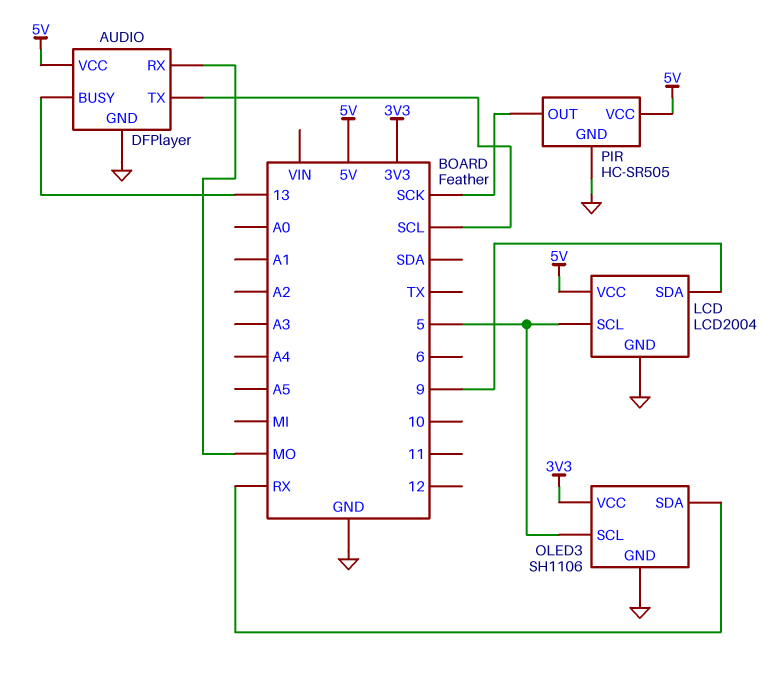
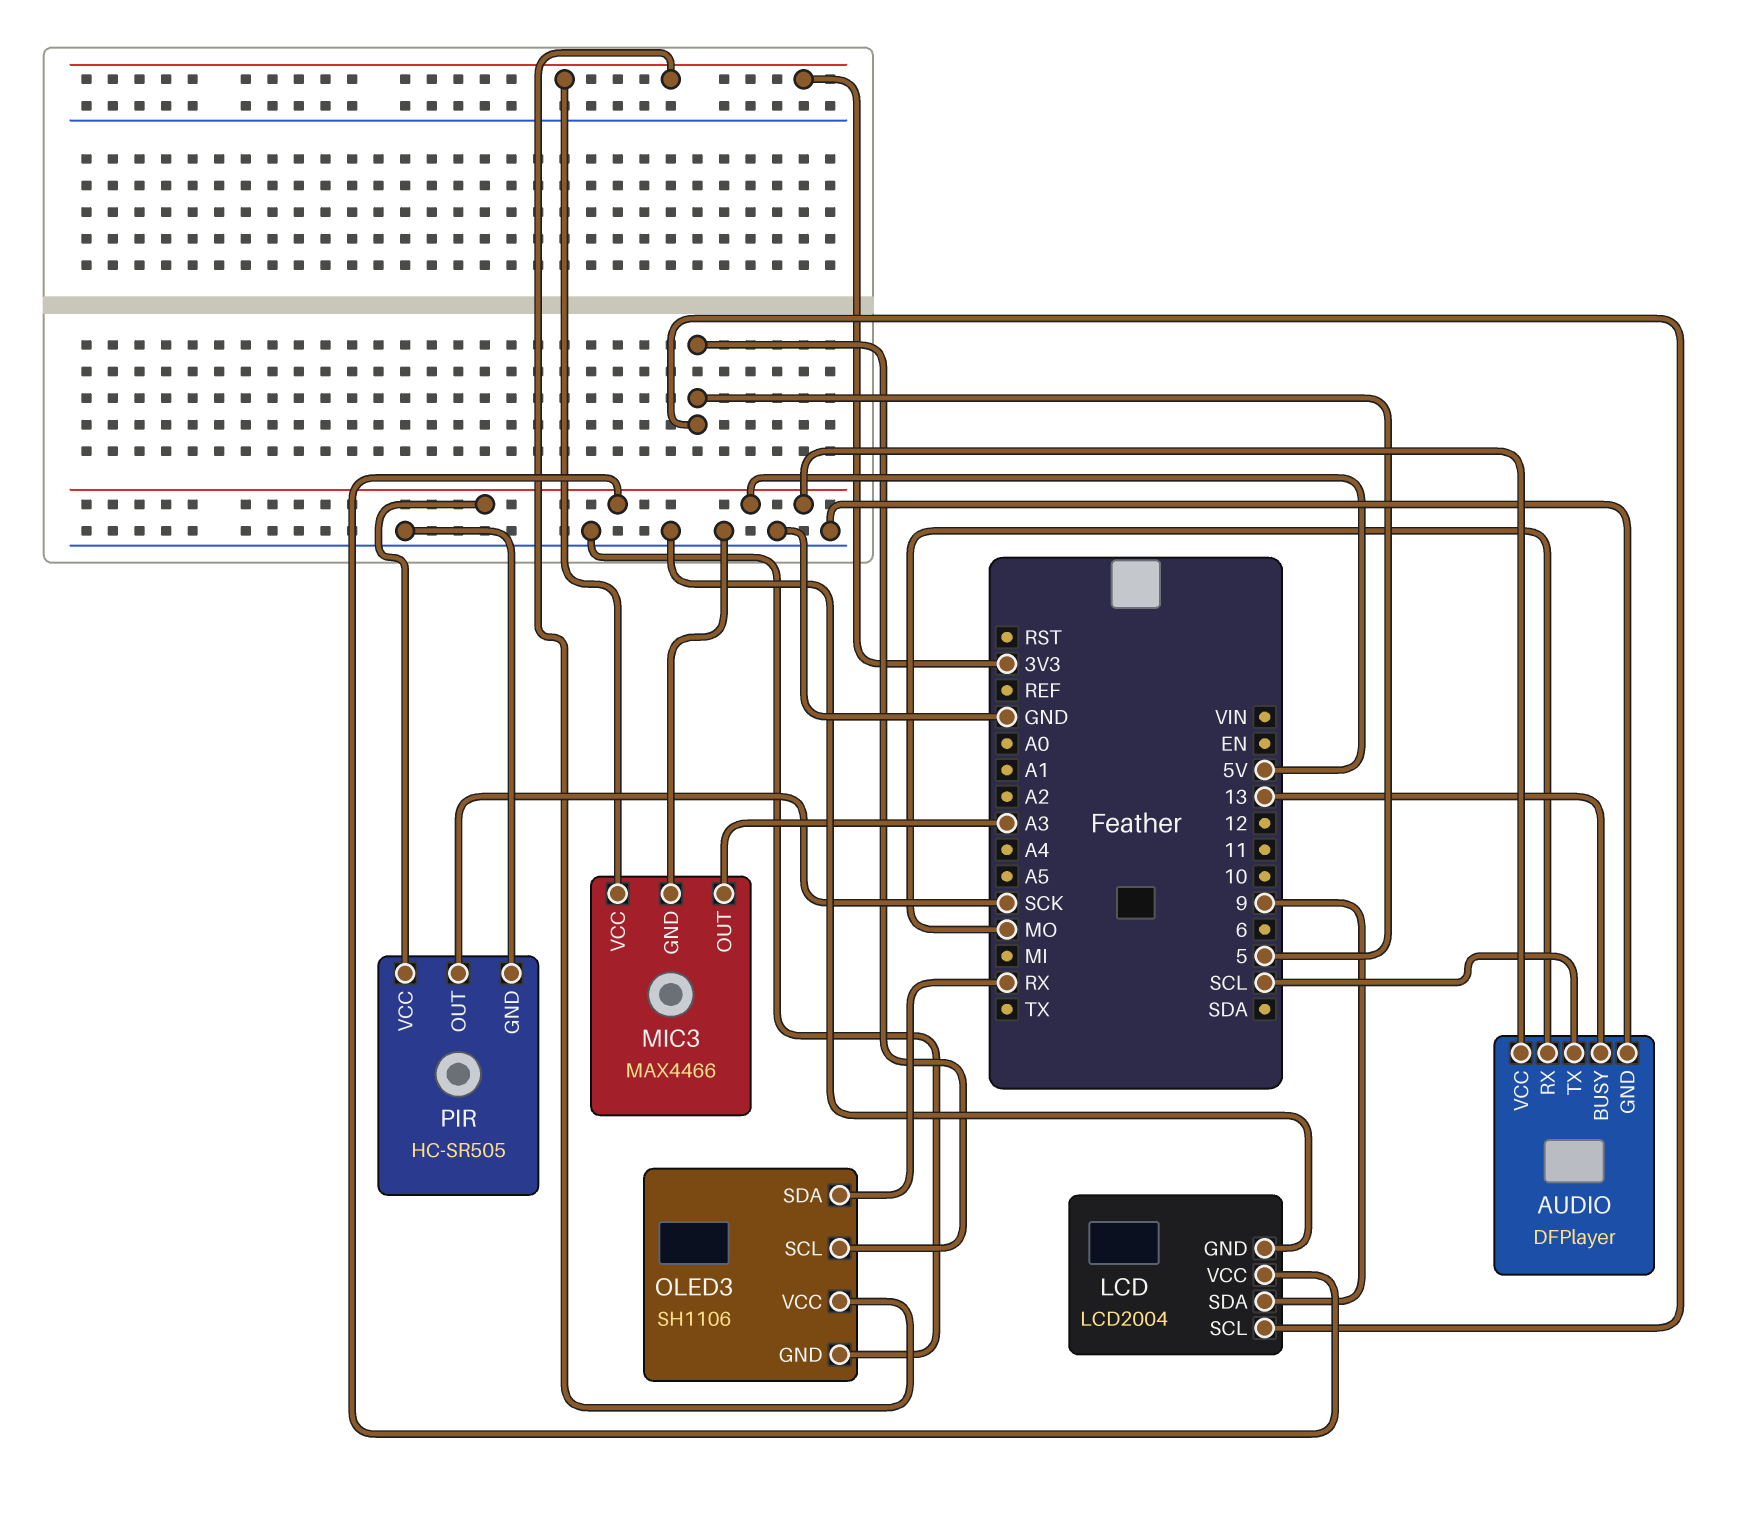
MIC3: none -> MAX4466
MIC3 pin GND: none -> GND
MIC3 pin OUT: none -> A3
MIC3 pin VCC: none -> 3V3

